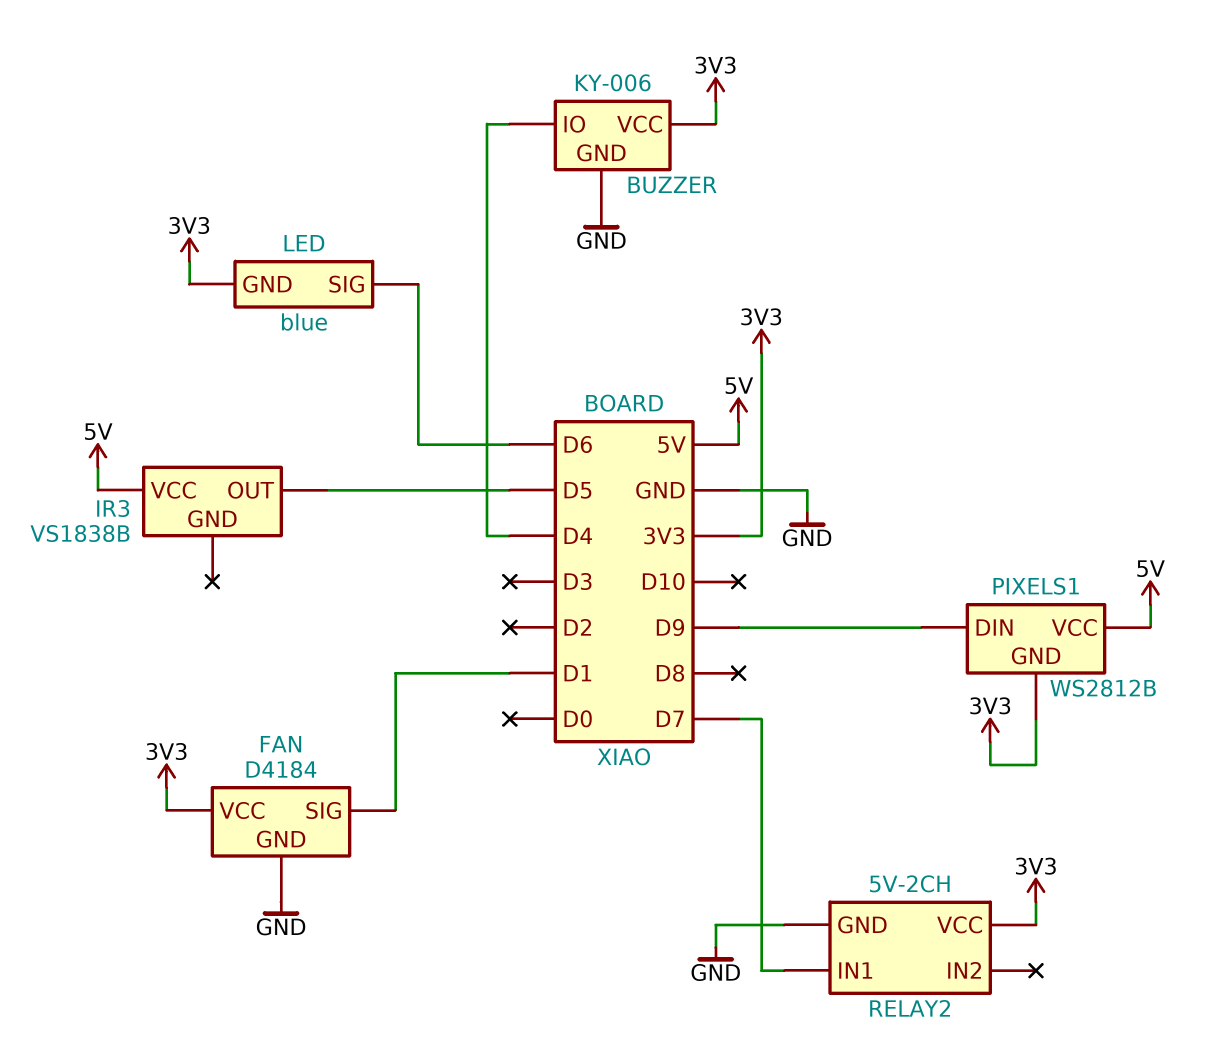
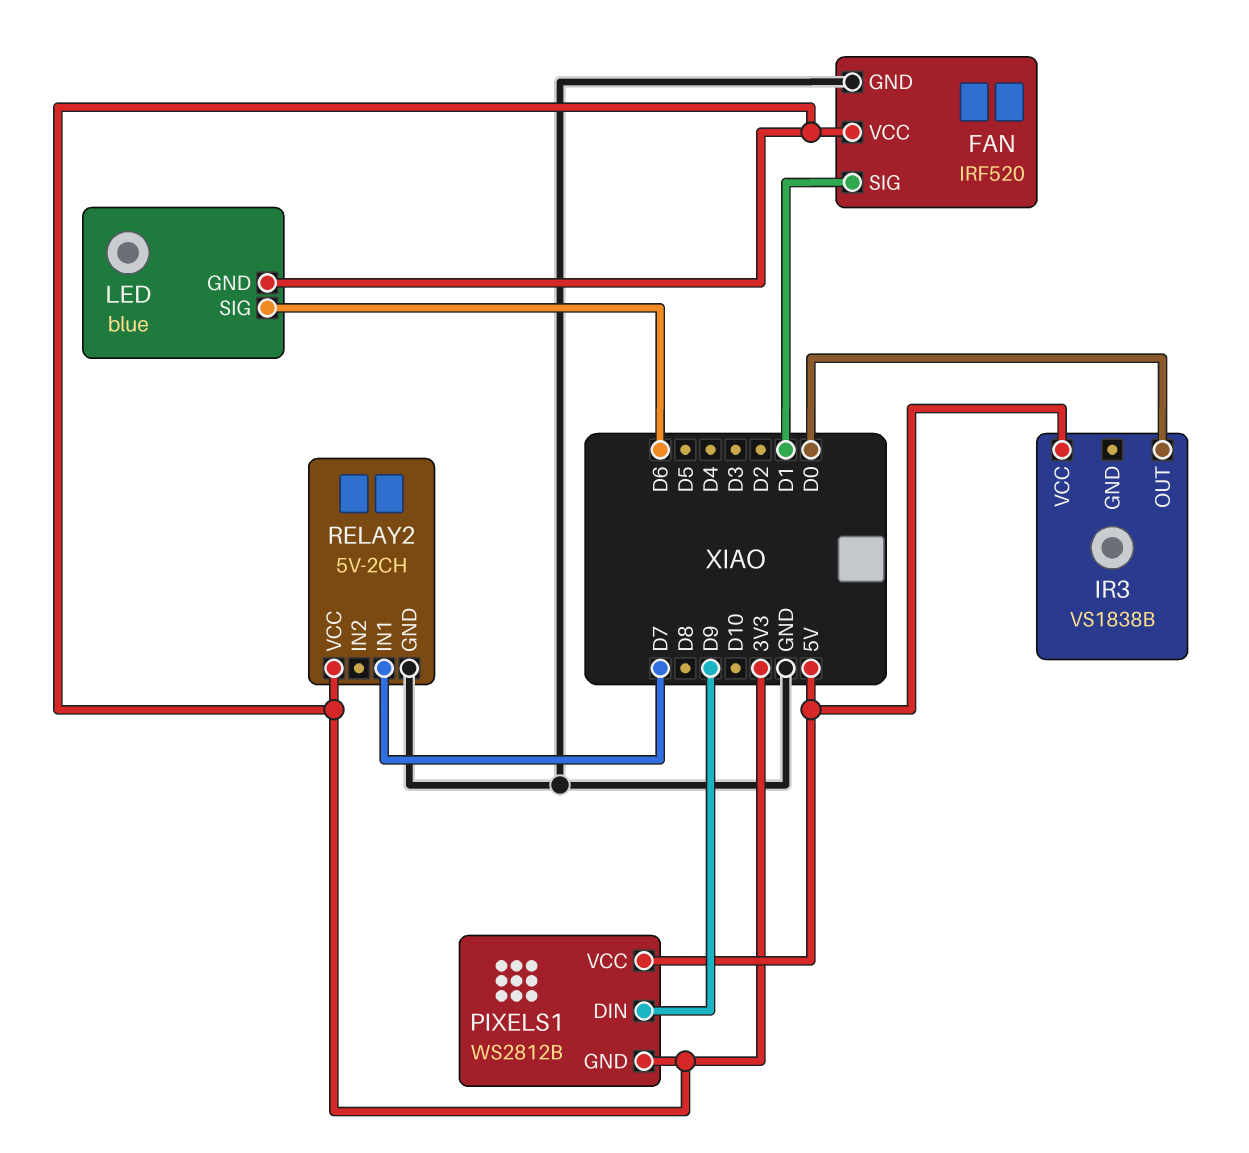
BUZZER: KY-006 -> none
BUZZER pin GND: GND -> none
BUZZER pin IO: D4 -> none
BUZZER pin VCC: 3V3 -> none
FAN: D4184 -> IRF520
IR3 pin OUT: D5 -> D0

